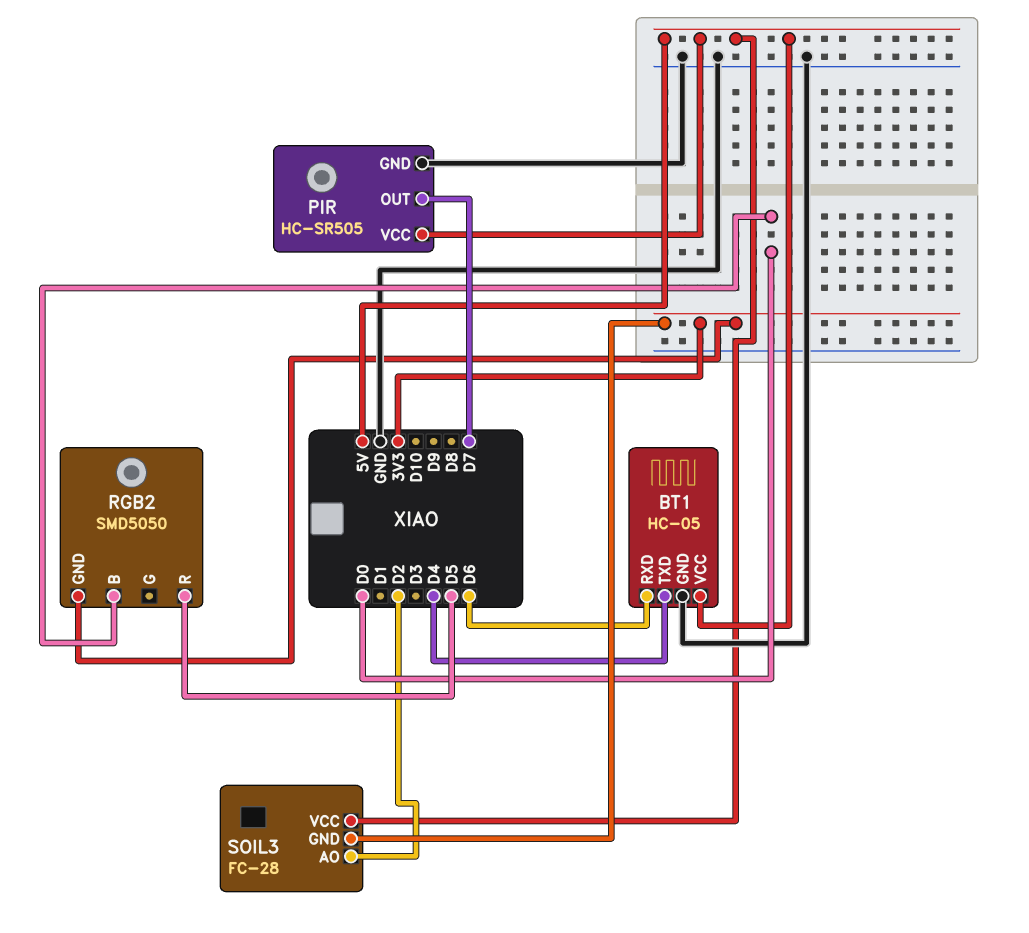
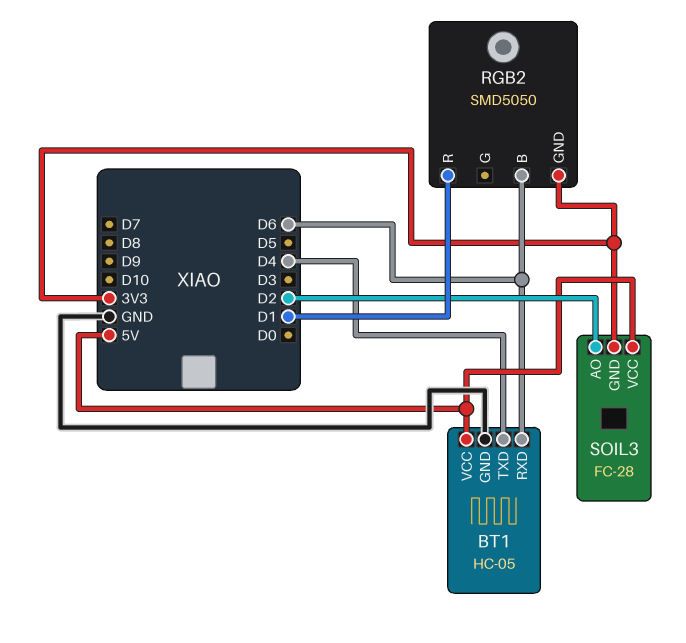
PIR: HC-SR505 -> none
PIR pin GND: GND -> none
PIR pin OUT: D7 -> none
PIR pin VCC: 5V -> none
RGB2 pin B: D0 -> D6
RGB2 pin R: D5 -> D1

